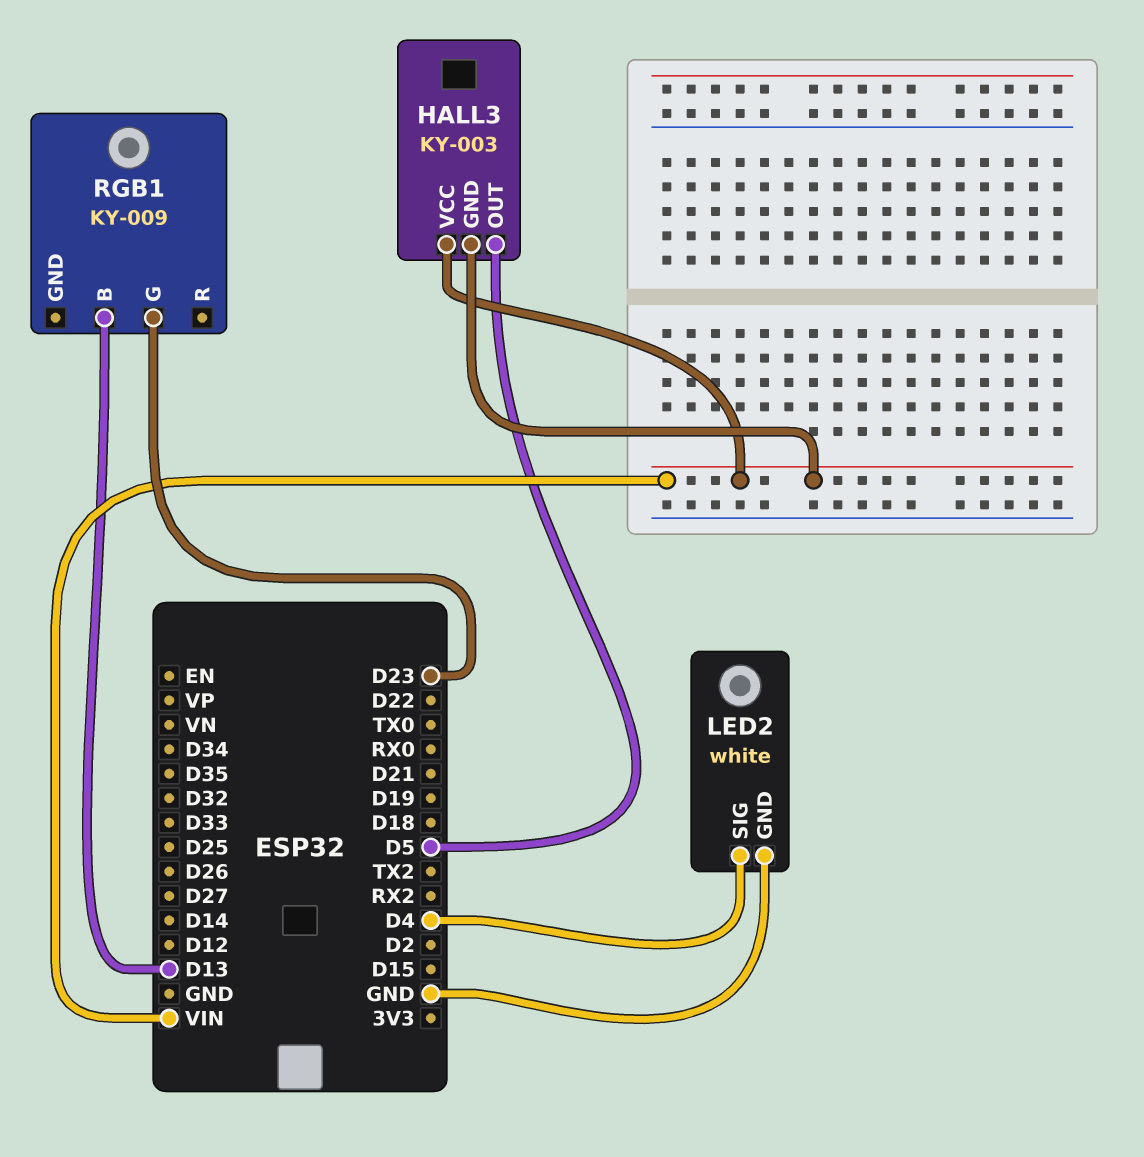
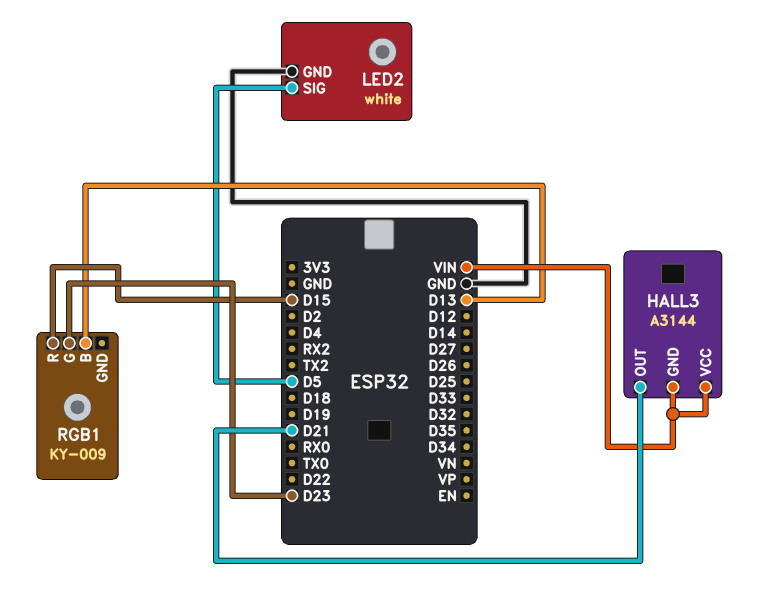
HALL3: KY-003 -> A3144
HALL3 pin OUT: D5 -> D21
LED2 pin SIG: D4 -> D5
RGB1 pin R: none -> D15

